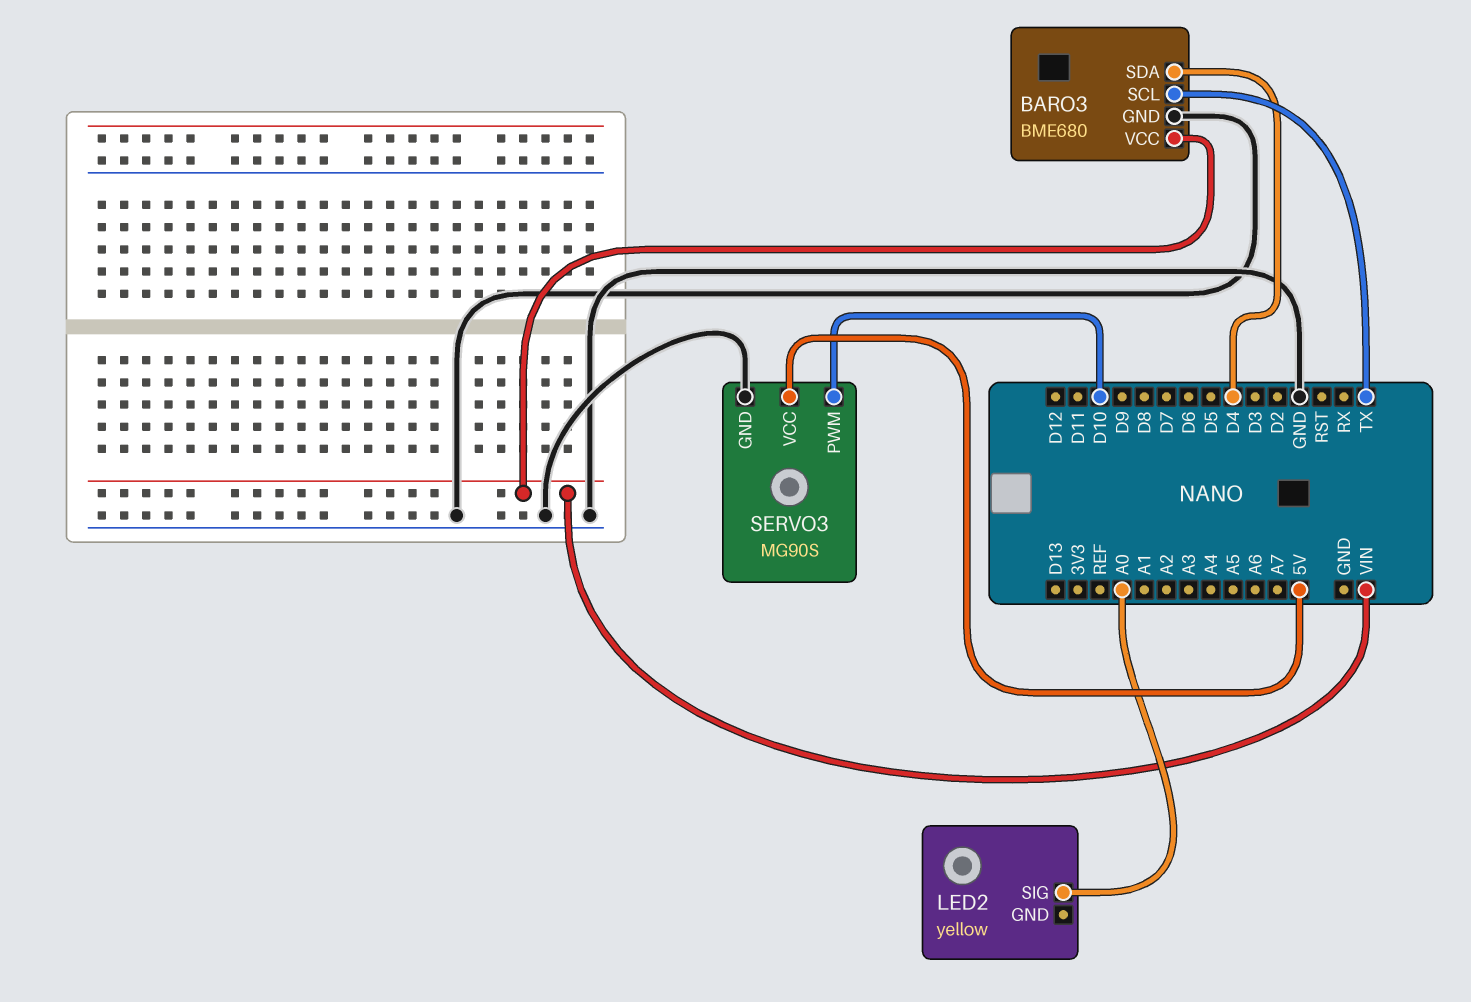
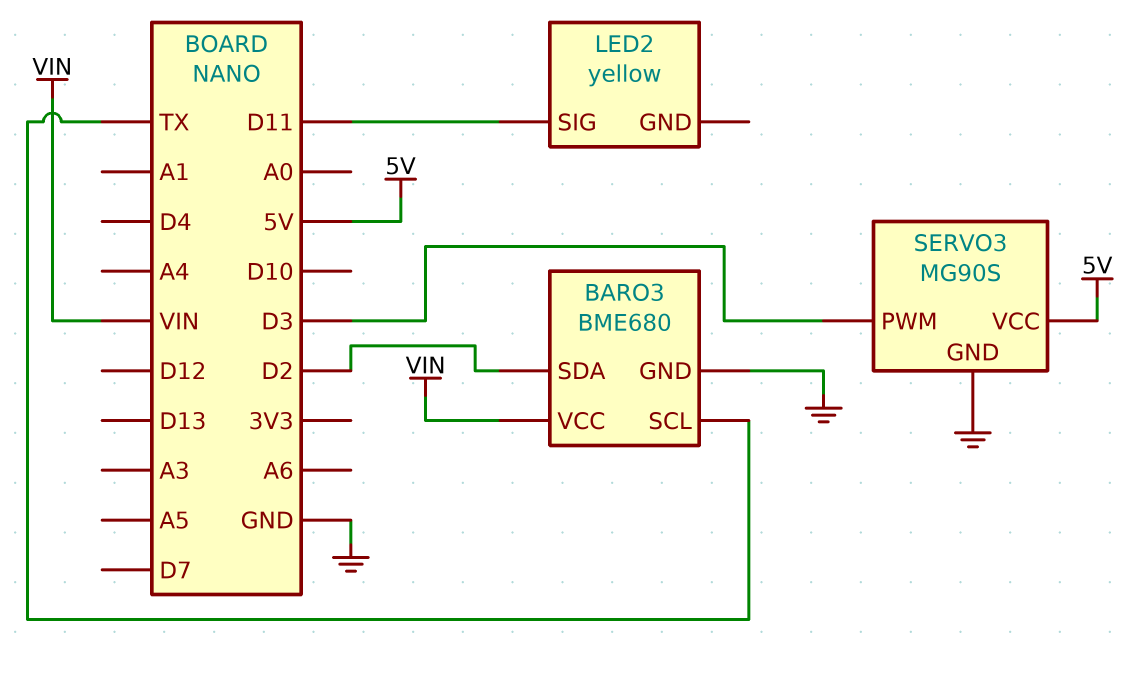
BARO3 pin SDA: D4 -> D2
LED2 pin SIG: A0 -> D11
SERVO3 pin PWM: D10 -> D3

